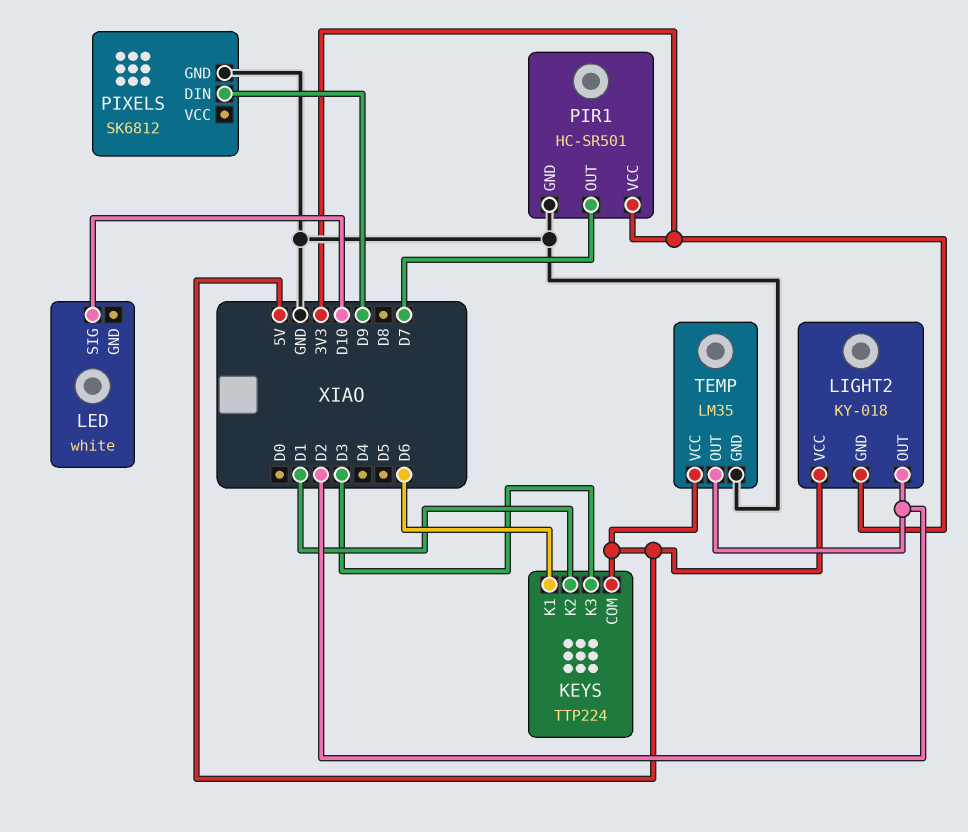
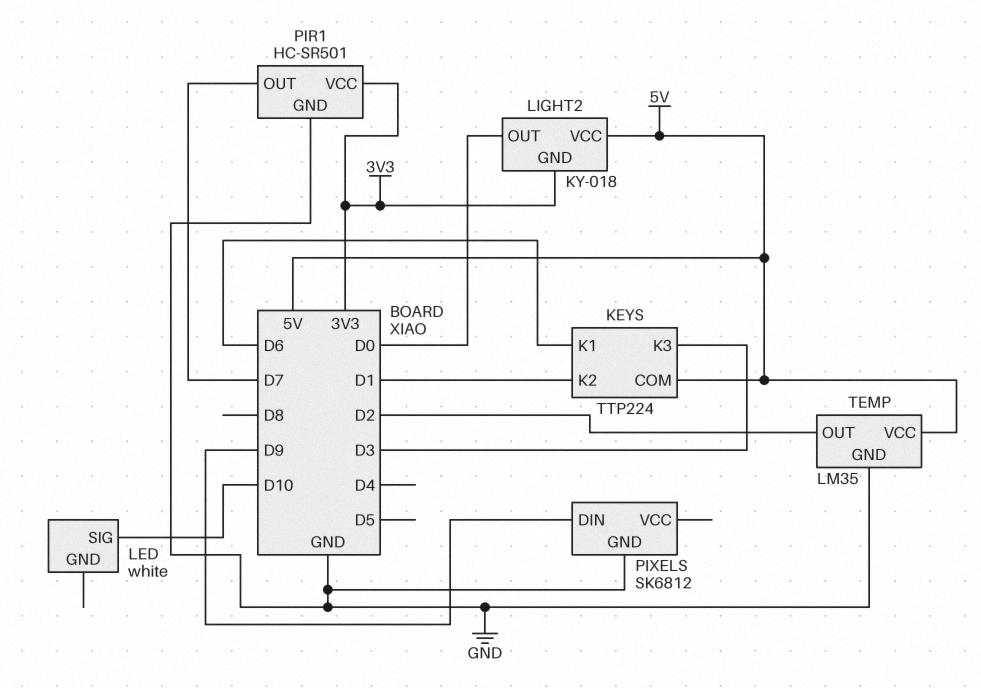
LIGHT2 pin OUT: D2 -> D0

